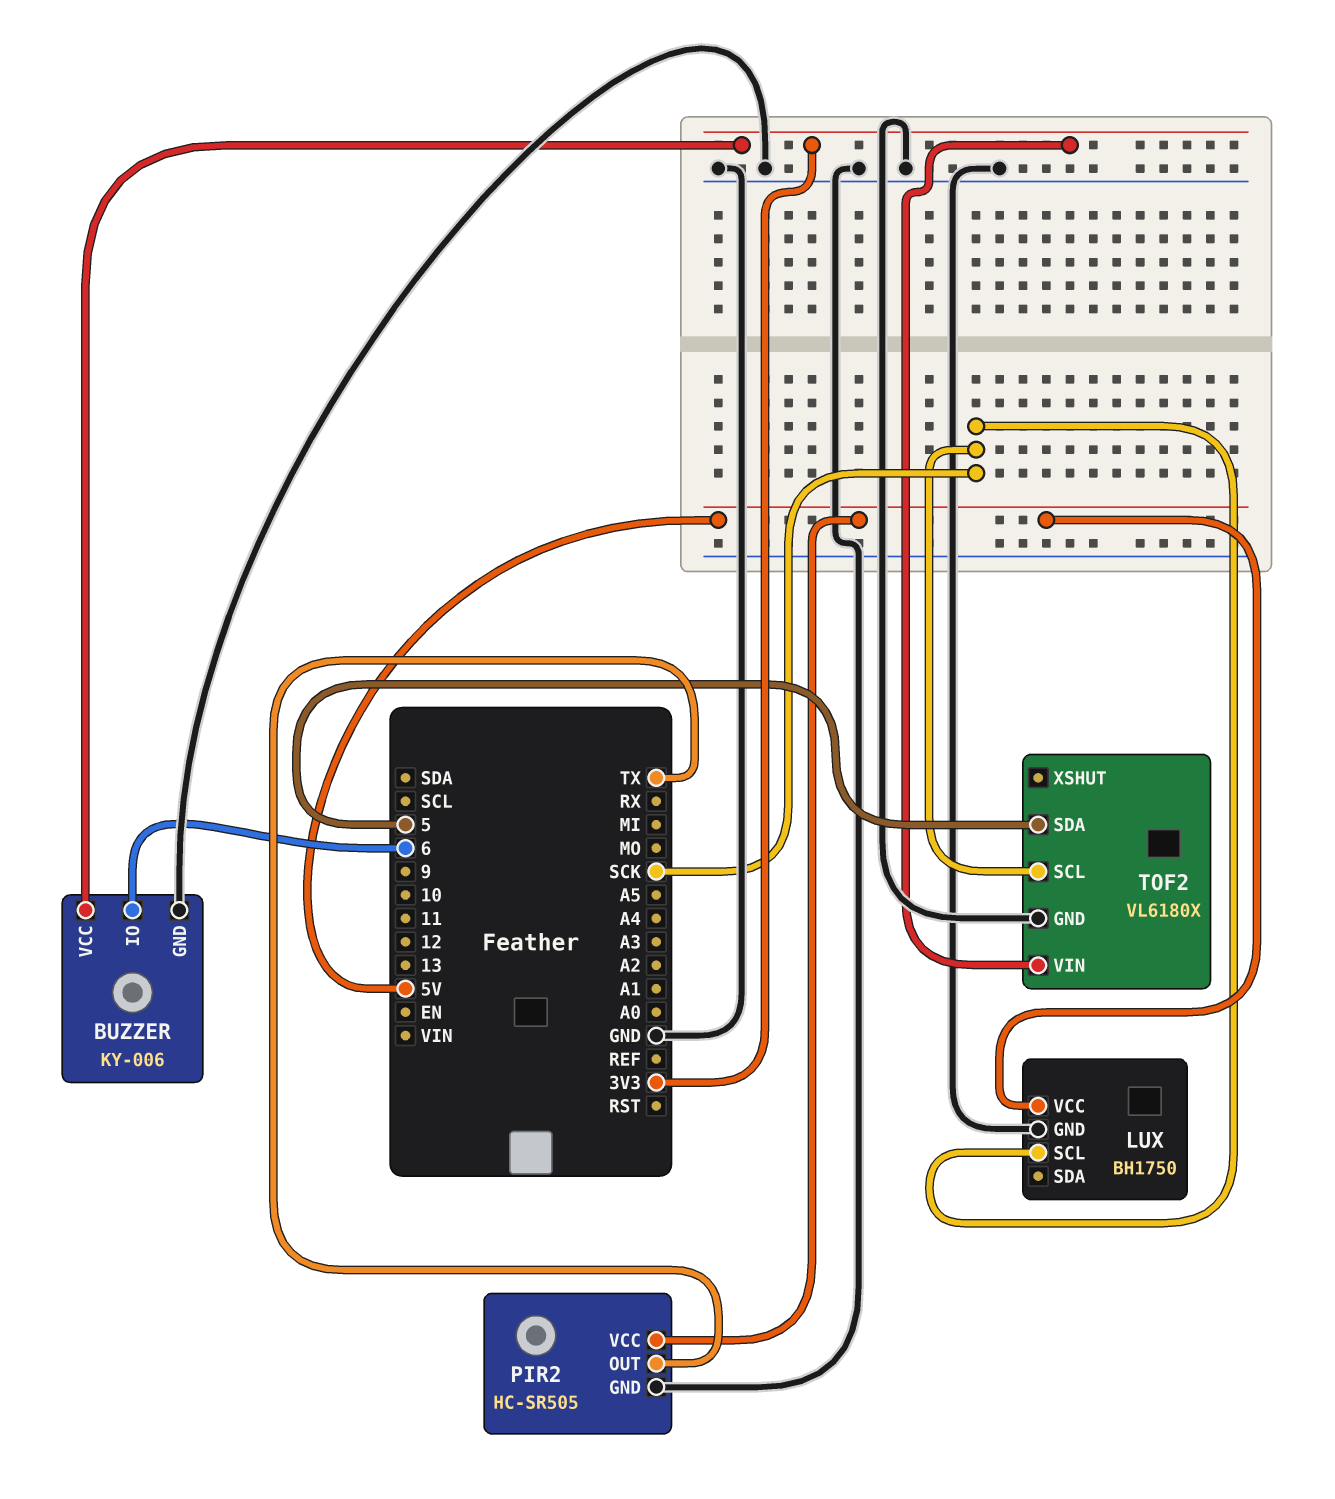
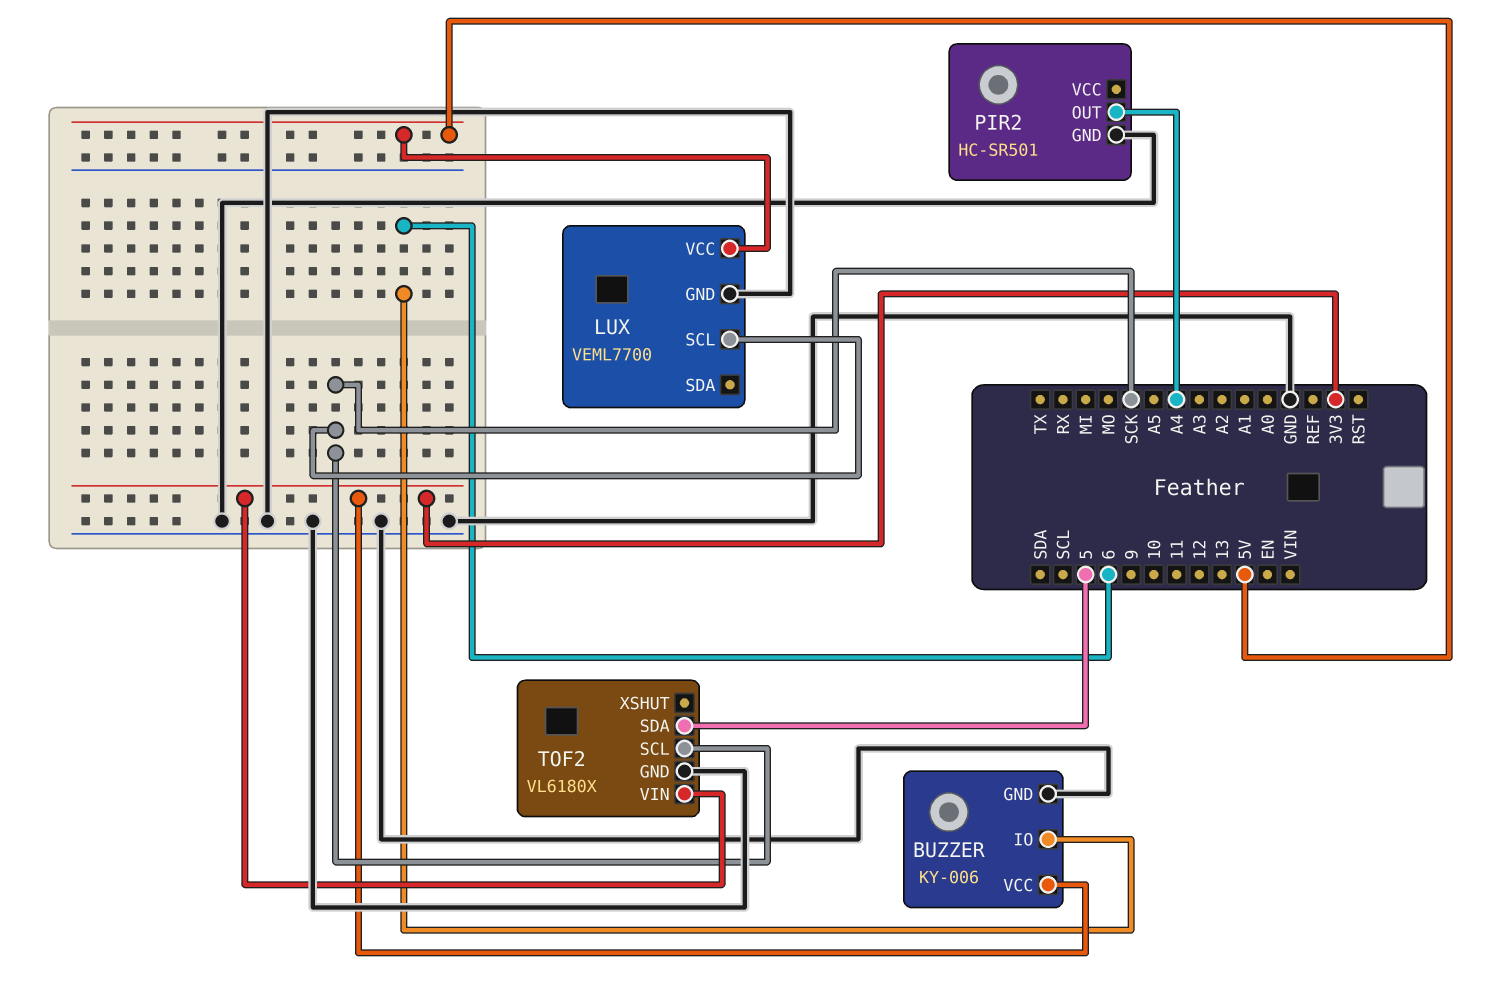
LUX: BH1750 -> VEML7700
PIR2: HC-SR505 -> HC-SR501
PIR2 pin OUT: TX -> A4
PIR2 pin VCC: 5V -> none

